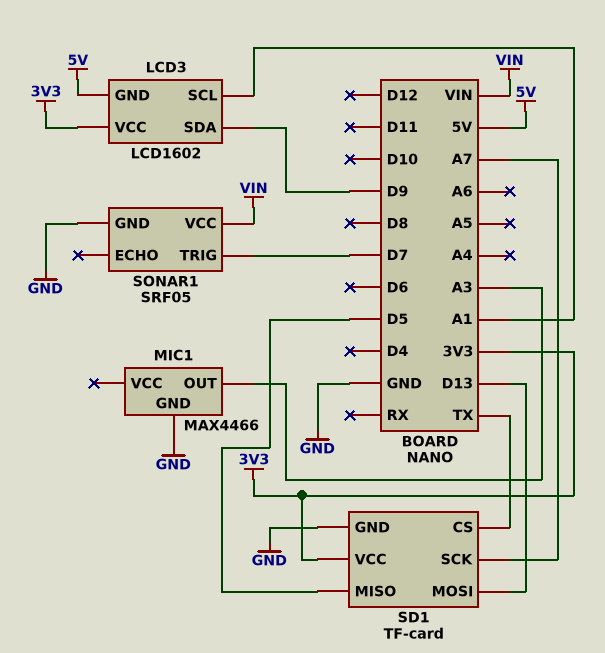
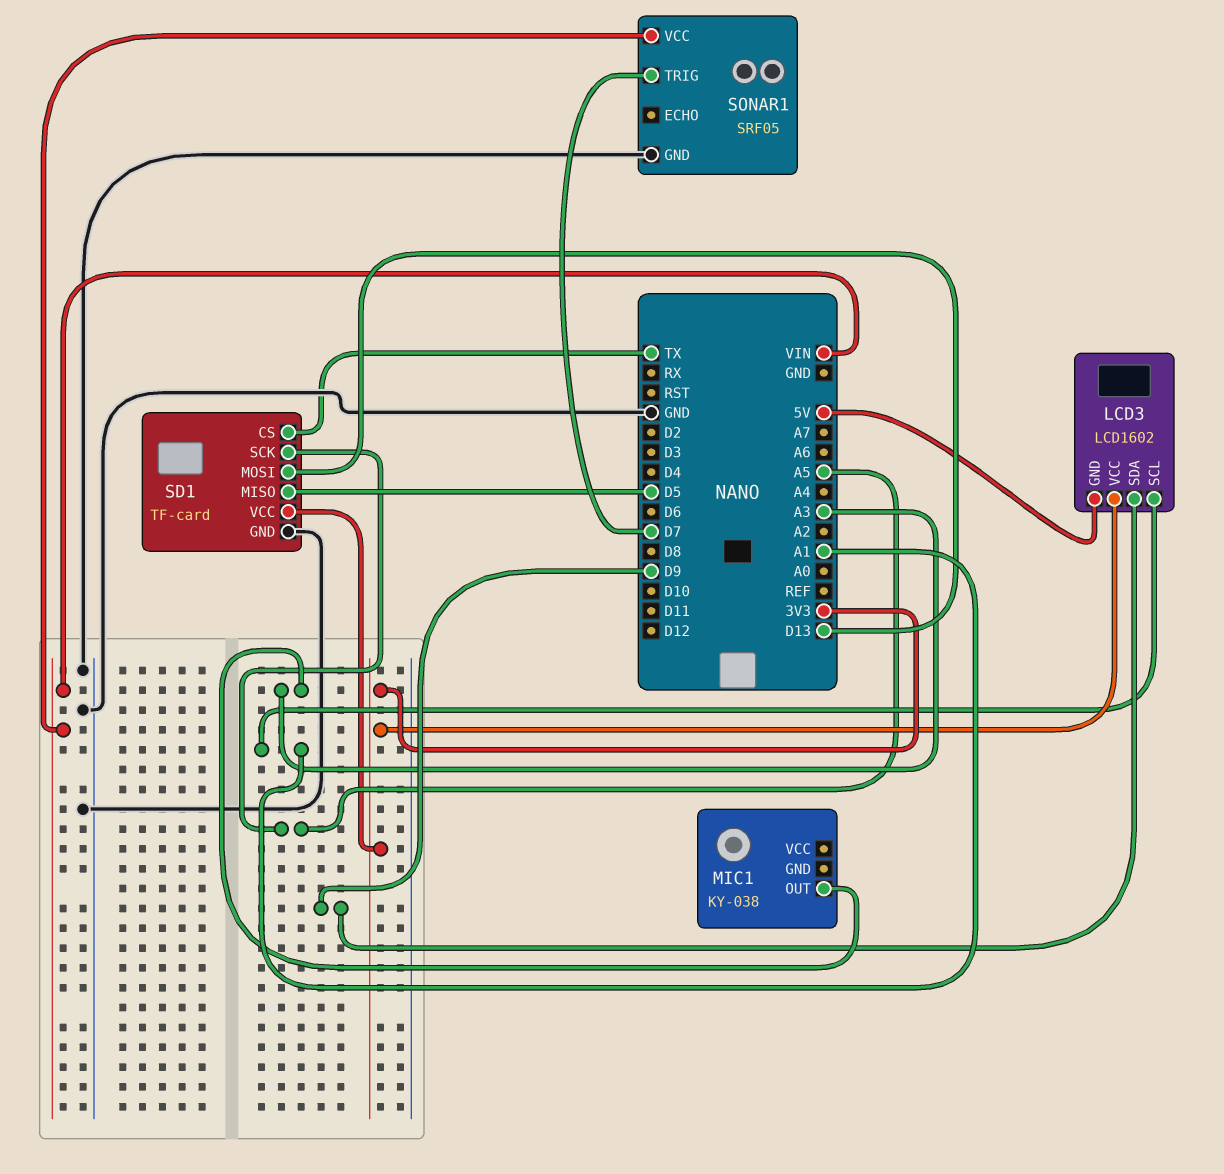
MIC1: MAX4466 -> KY-038
MIC1 pin GND: GND -> none
SD1 pin SCK: A7 -> A5

